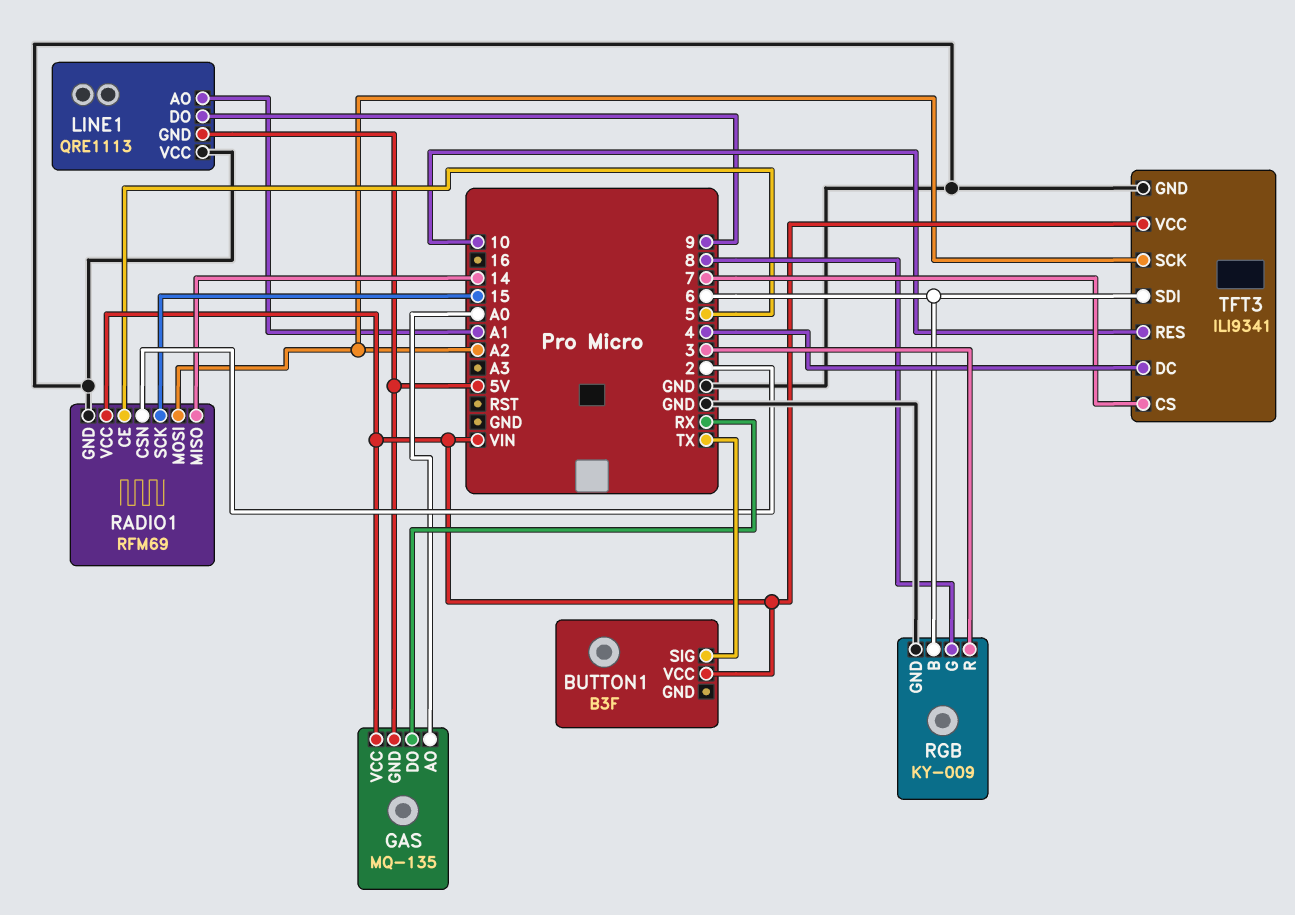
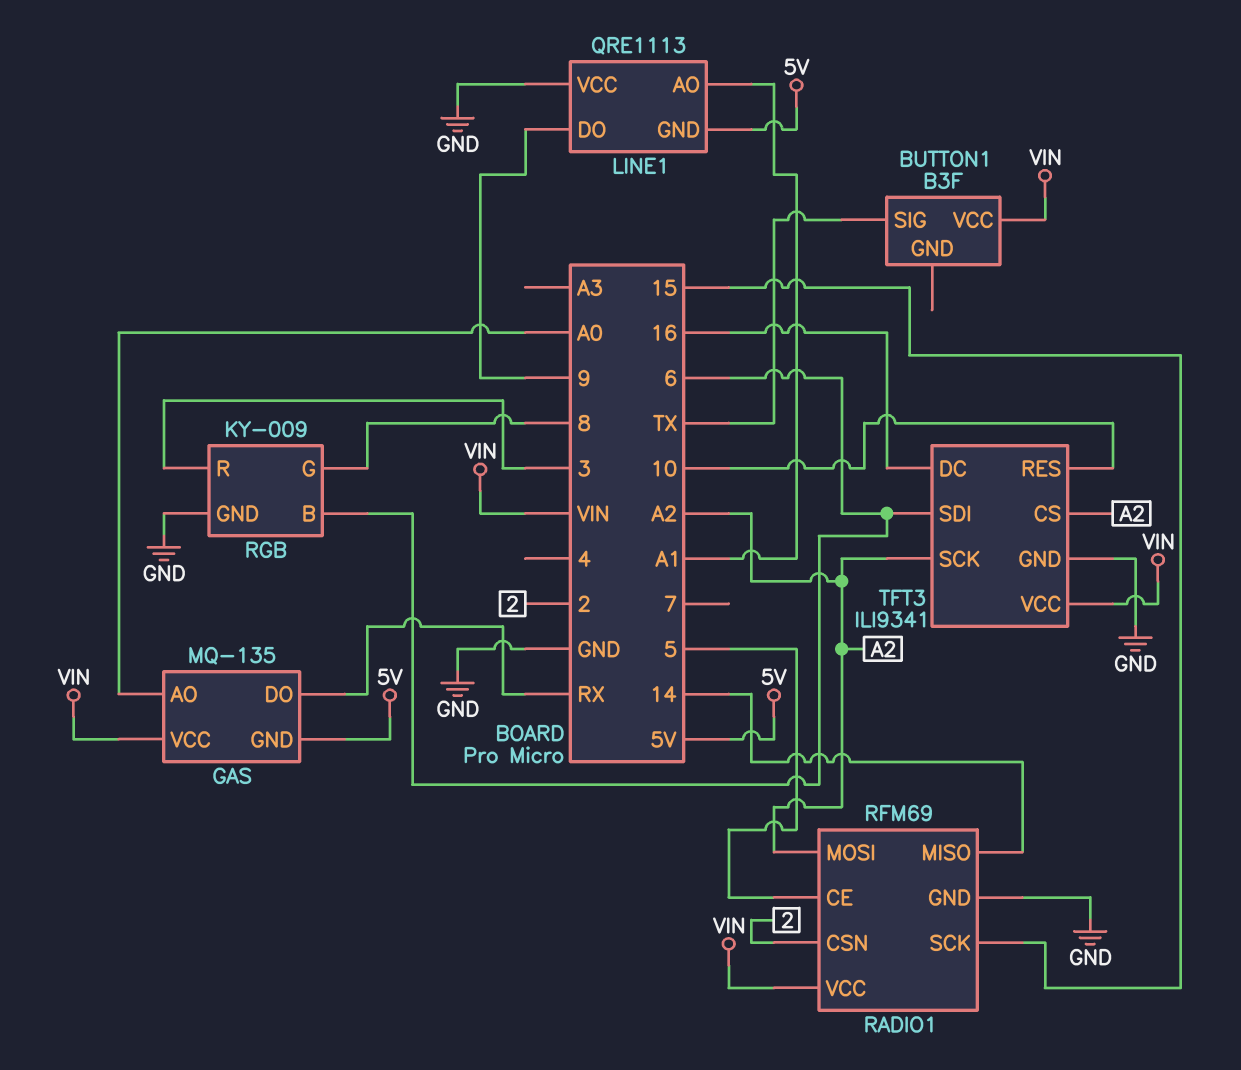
TFT3 pin CS: 7 -> A2
TFT3 pin DC: 4 -> 16

